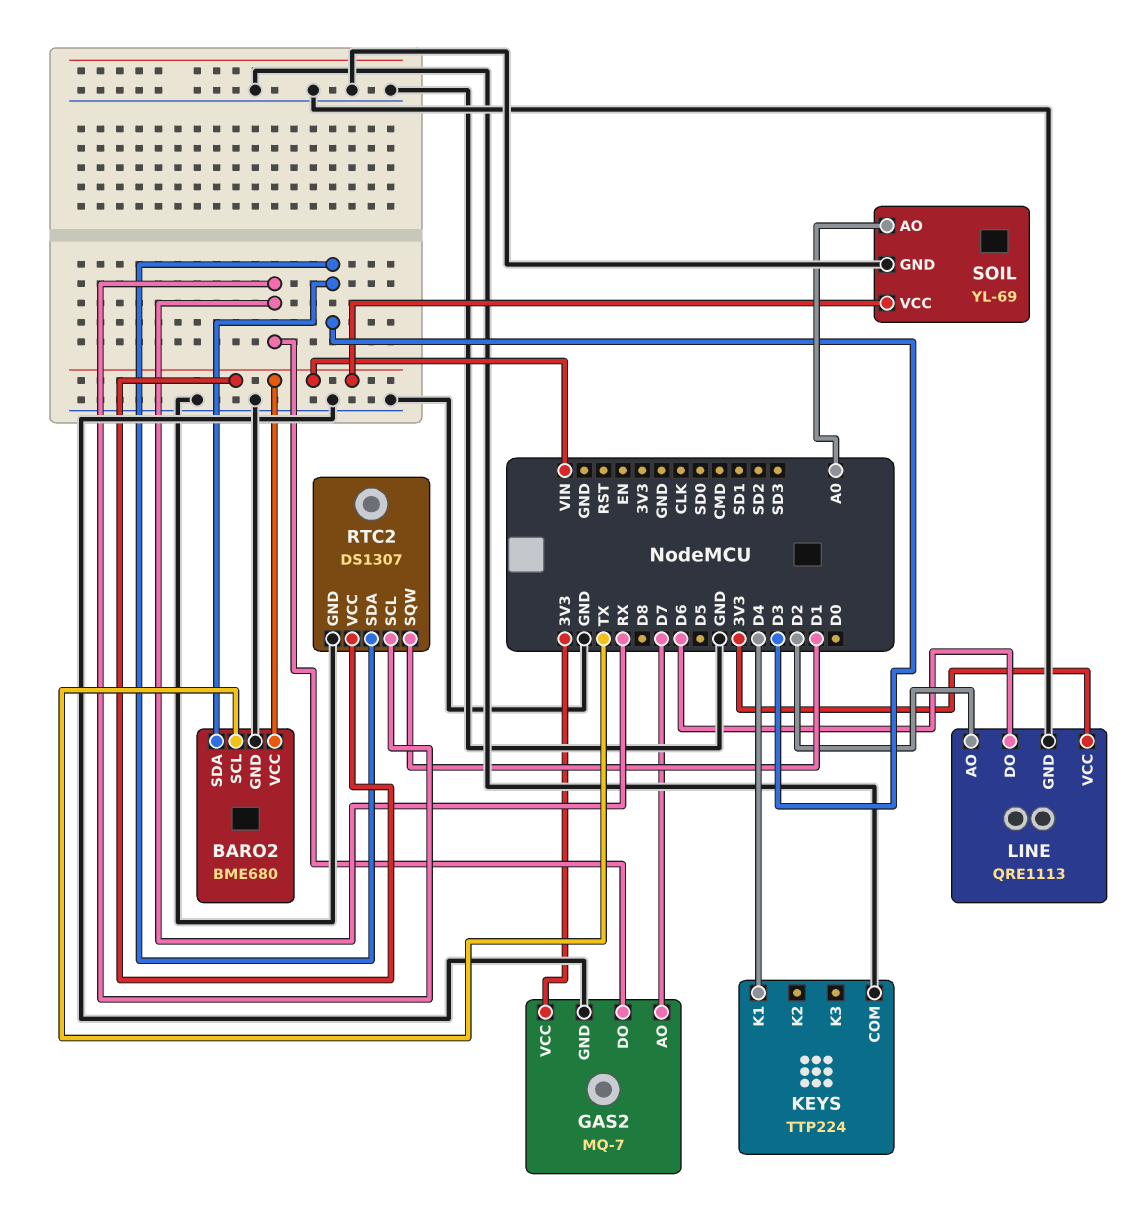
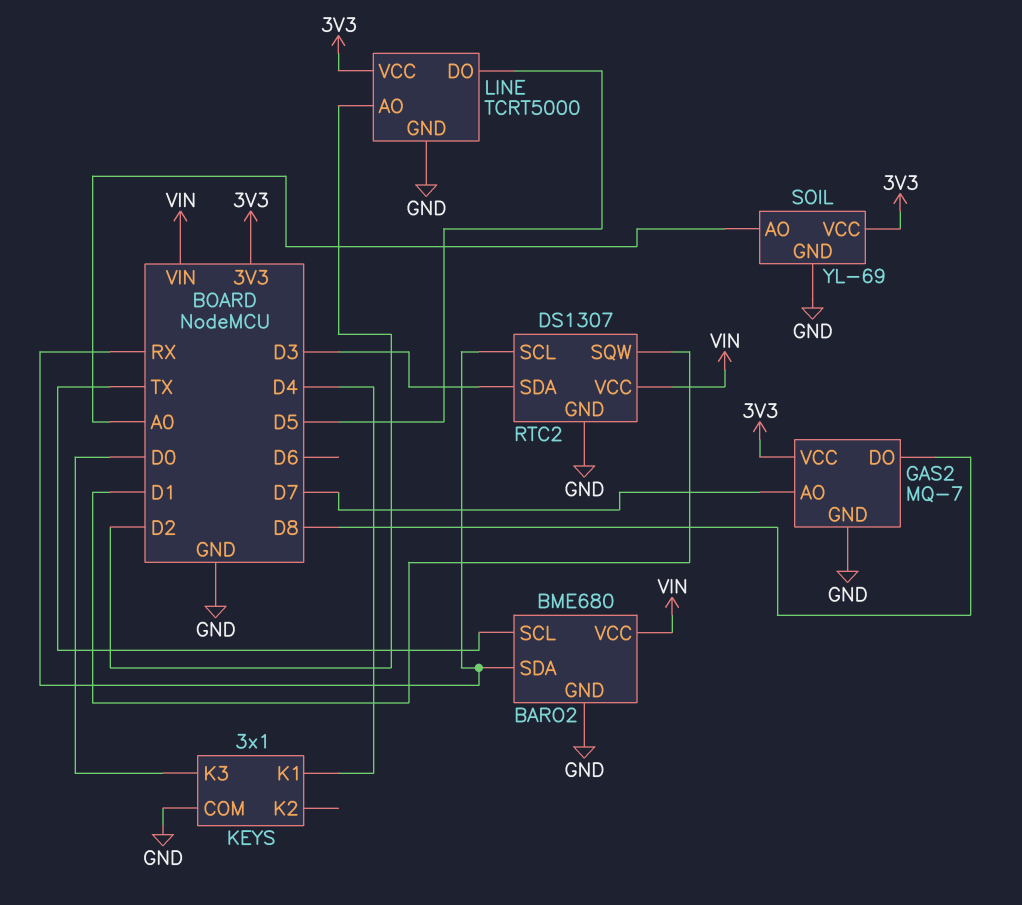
BARO2 pin SDA: D3 -> RX
GAS2 pin DO: RX -> D8
KEYS: TTP224 -> 3x1
KEYS pin K3: none -> D0
LINE: QRE1113 -> TCRT5000
LINE pin DO: D6 -> D5
SOIL pin VCC: VIN -> 3V3

